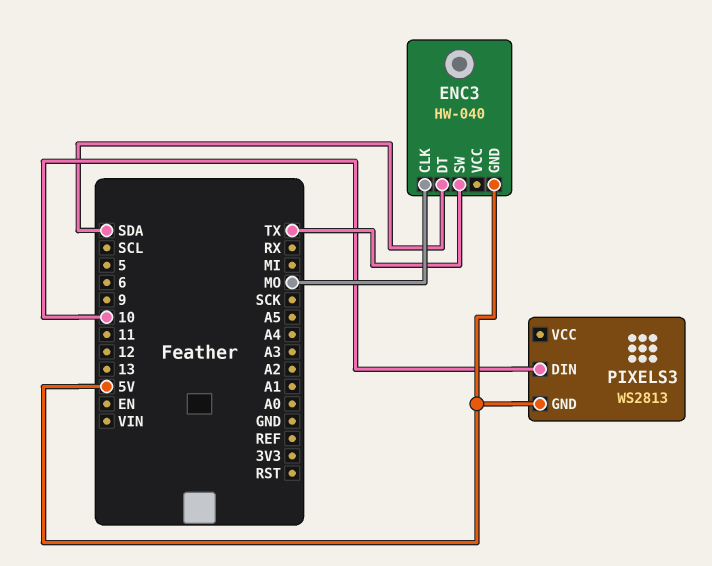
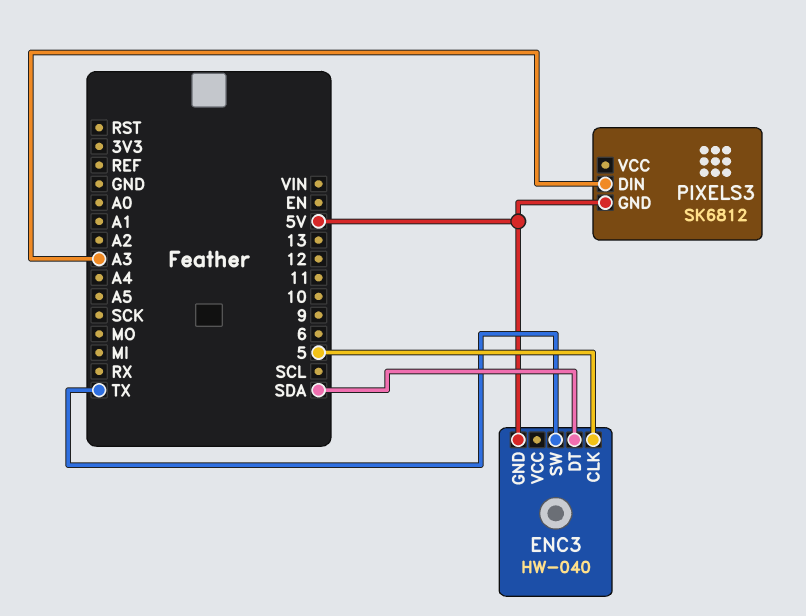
ENC3 pin CLK: MO -> 5
PIXELS3: WS2813 -> SK6812
PIXELS3 pin DIN: 10 -> A3

